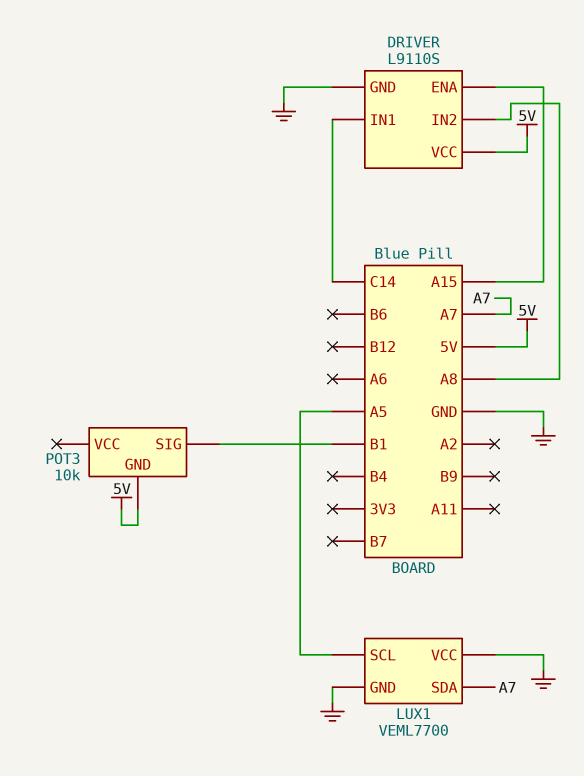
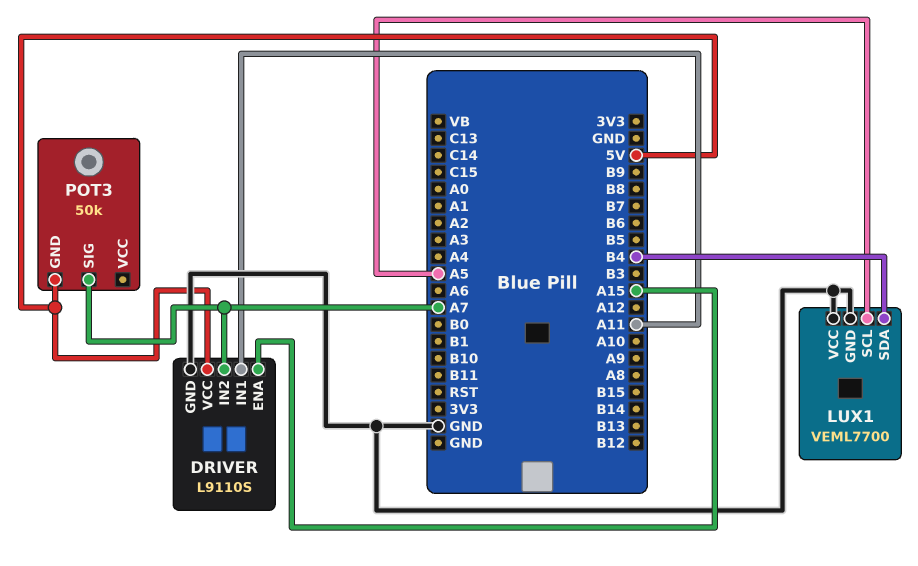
DRIVER pin IN1: C14 -> A11
DRIVER pin IN2: A8 -> A7
LUX1 pin SDA: A7 -> B4
POT3: 10k -> 50k
POT3 pin SIG: B1 -> A7

